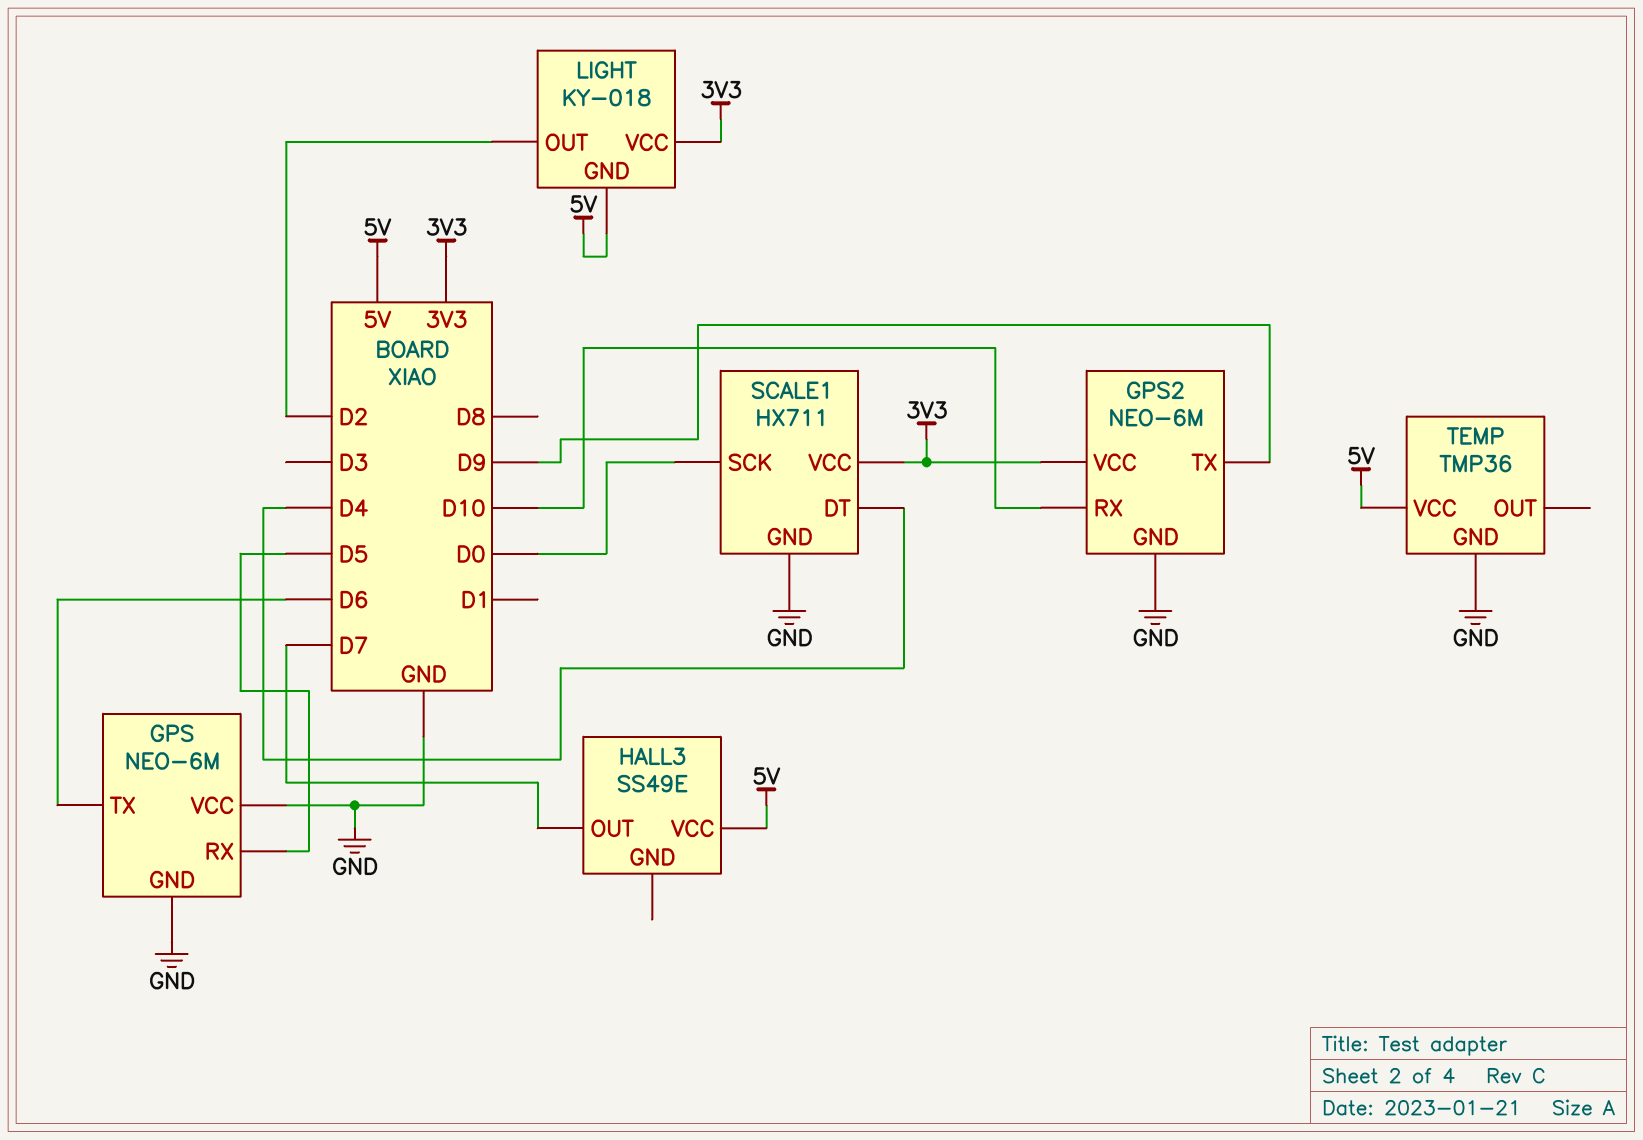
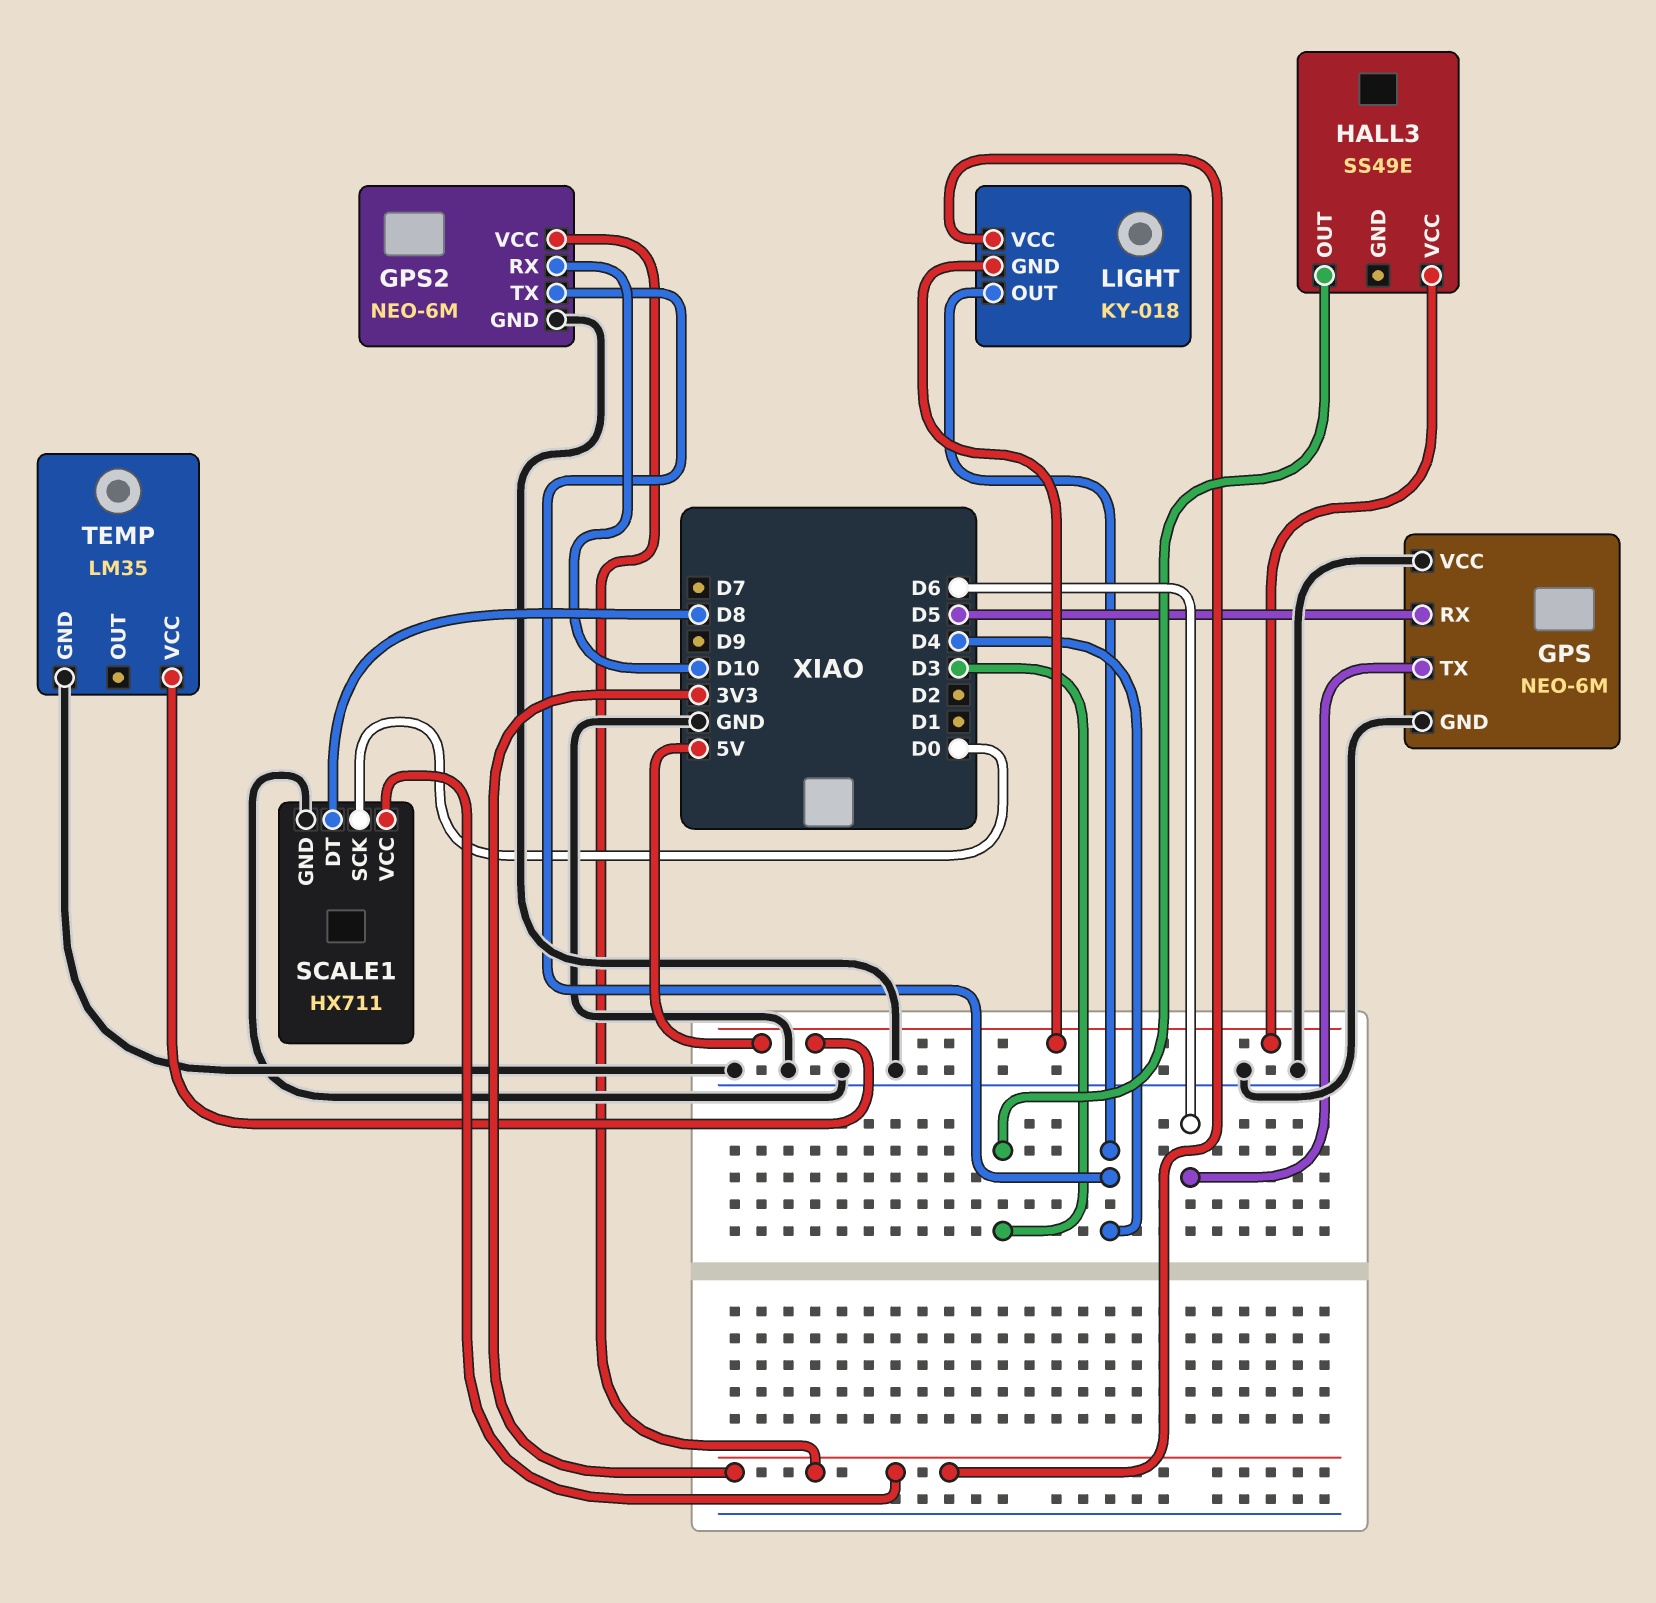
GPS2 pin TX: D9 -> D4
HALL3 pin OUT: D7 -> D3
LIGHT pin OUT: D2 -> D4
SCALE1 pin DT: D4 -> D8
TEMP: TMP36 -> LM35

